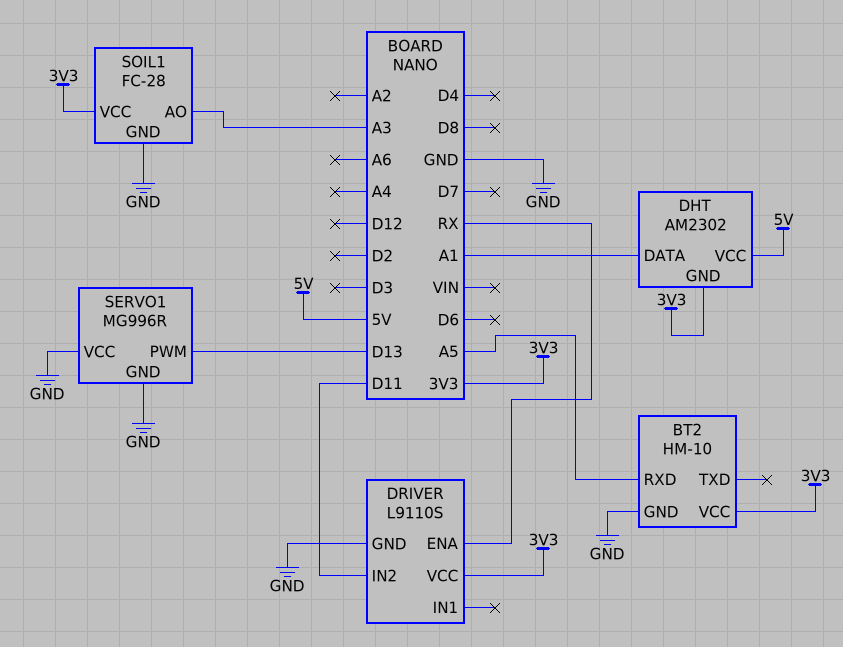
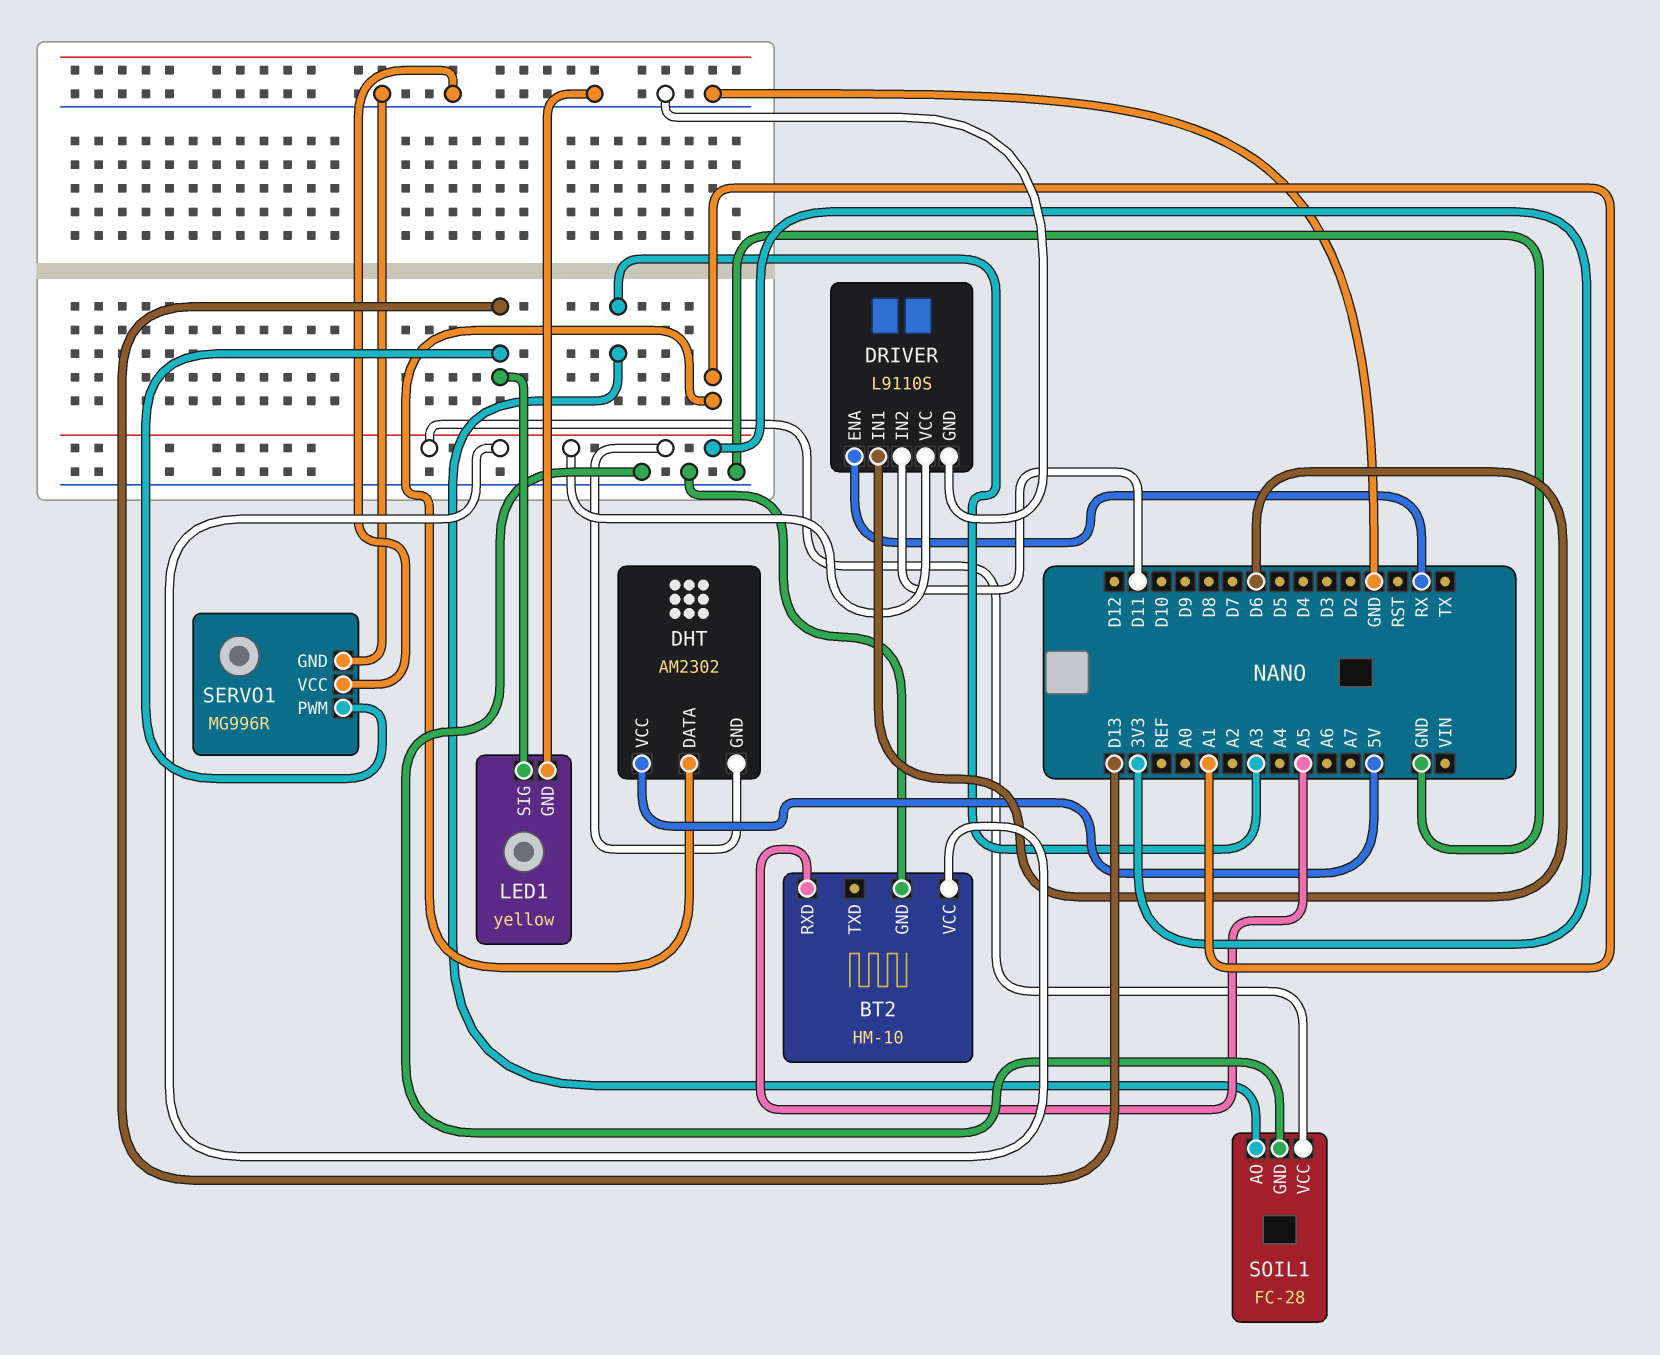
DRIVER pin IN1: none -> D6
LED1: none -> yellow
LED1 pin GND: none -> GND
LED1 pin SIG: none -> D13

